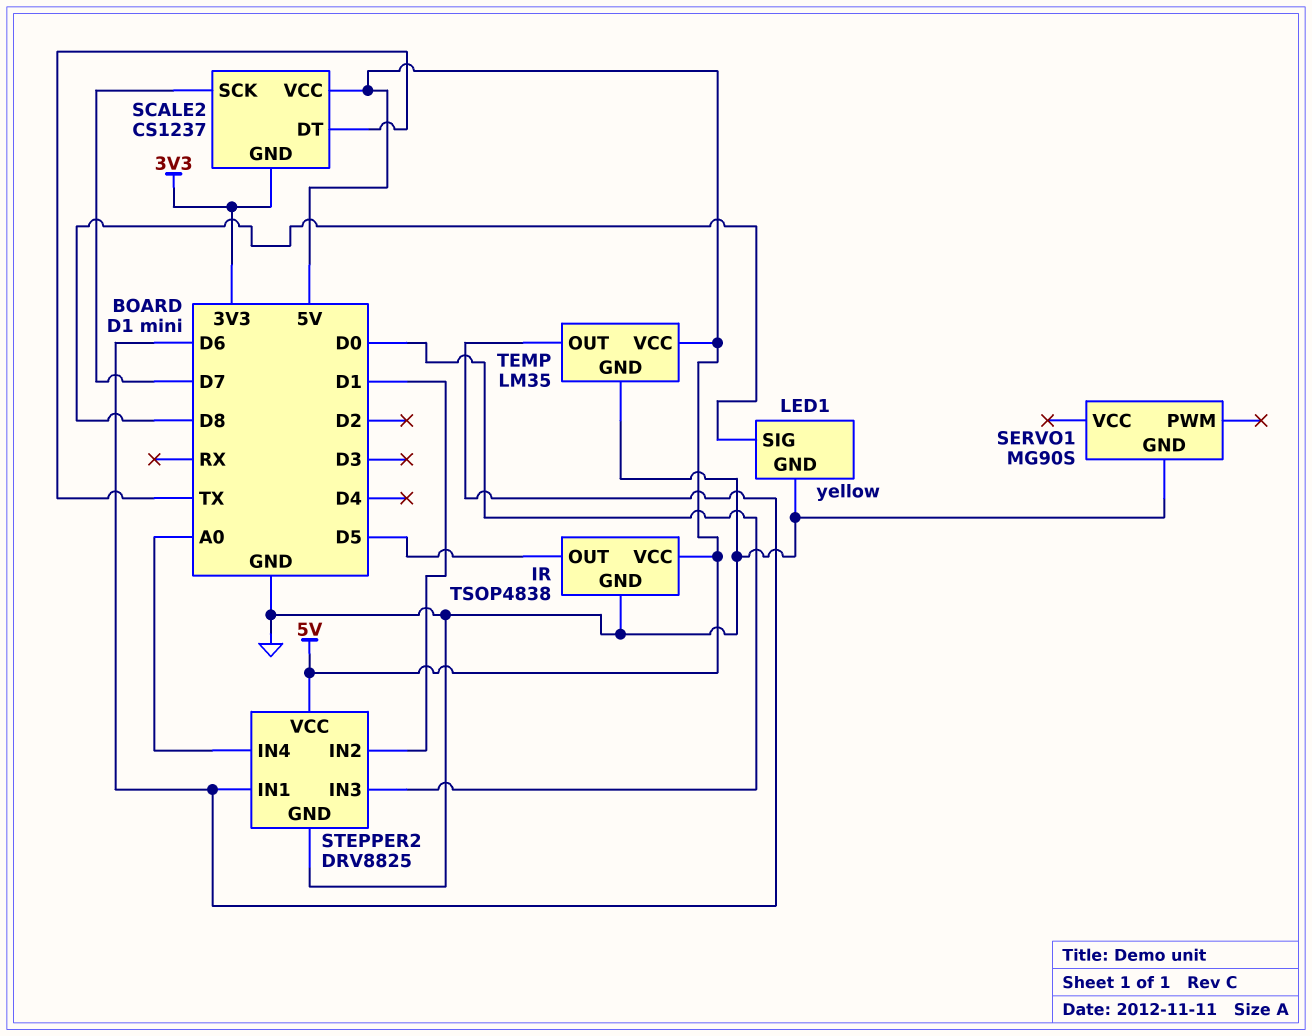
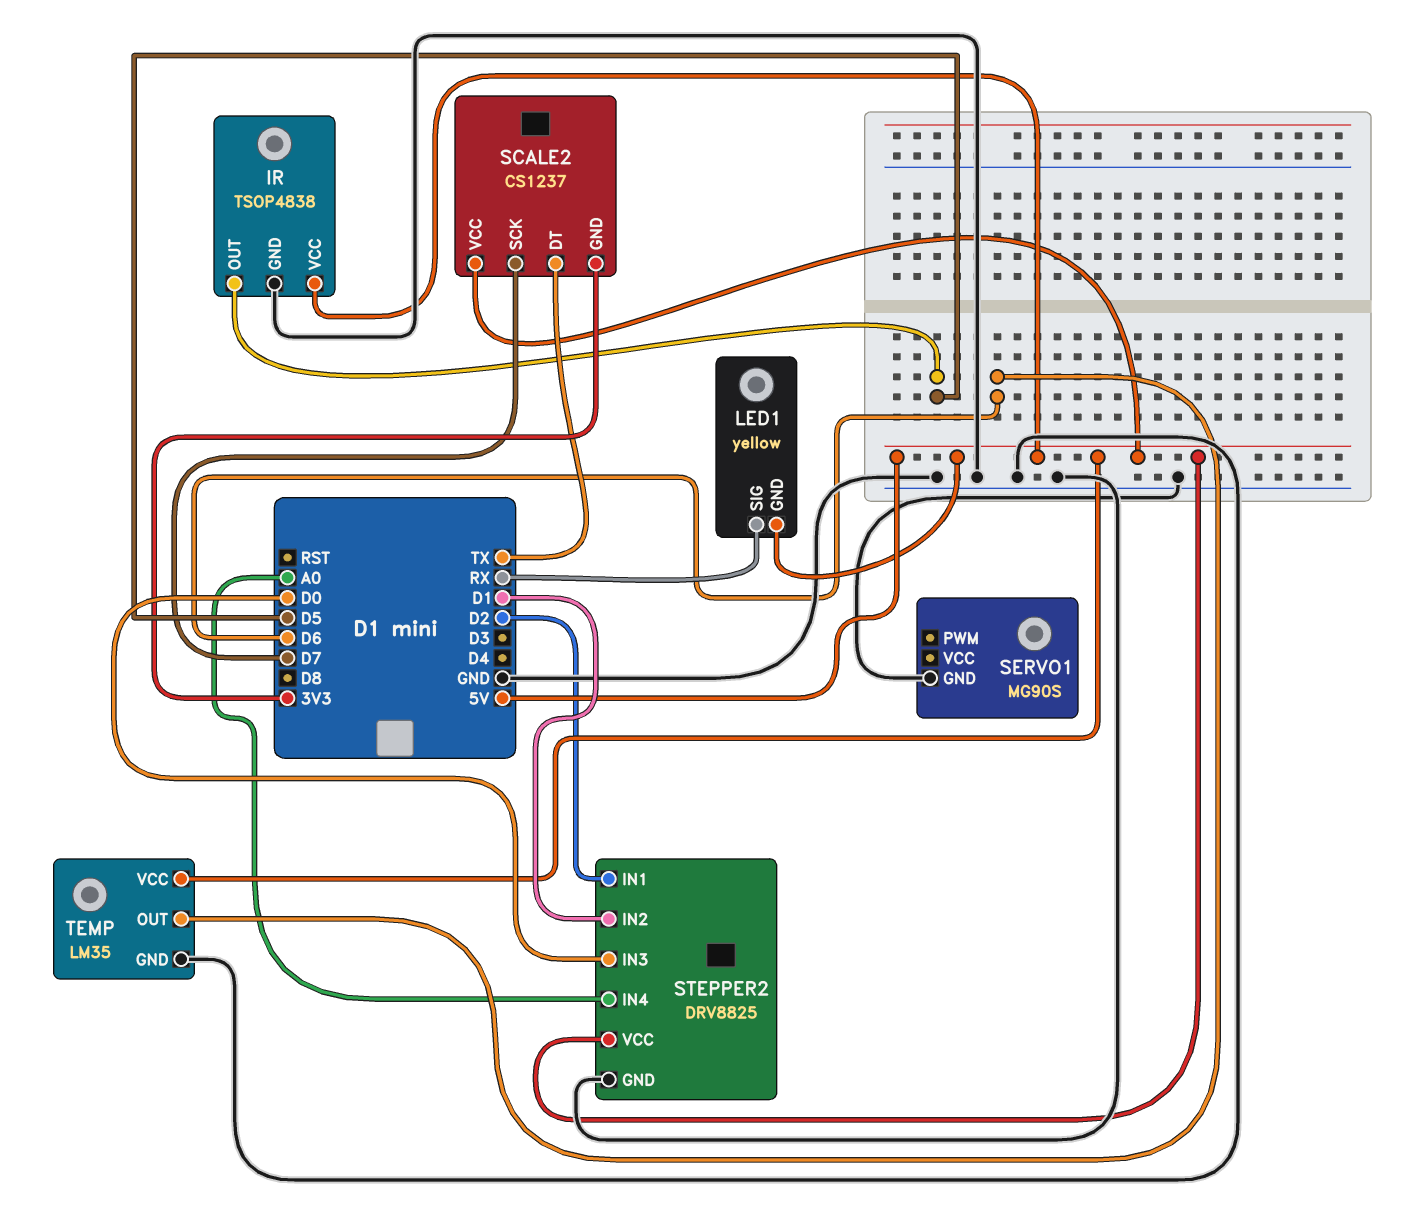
LED1 pin GND: GND -> 5V
LED1 pin SIG: D8 -> RX
STEPPER2 pin IN1: D6 -> D2

